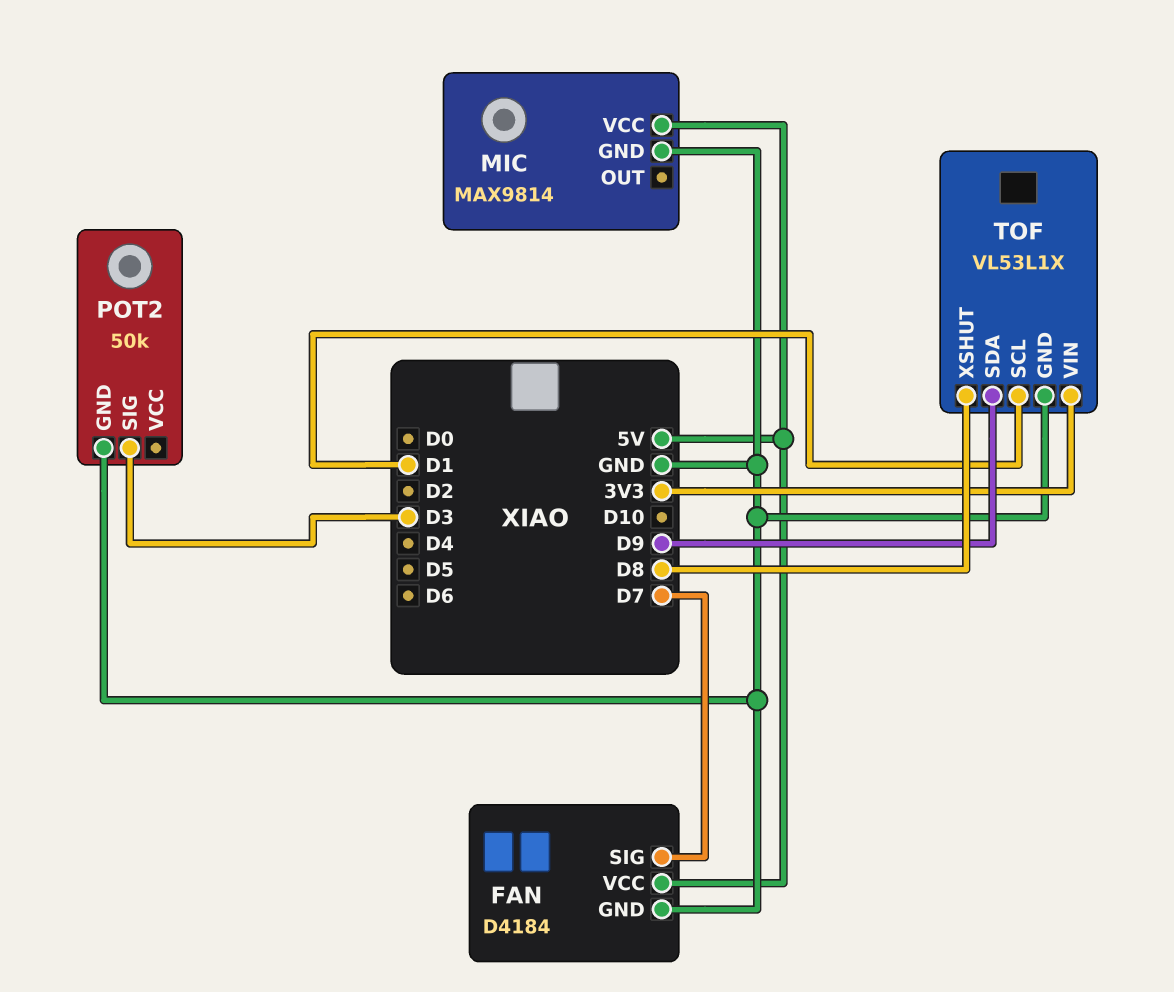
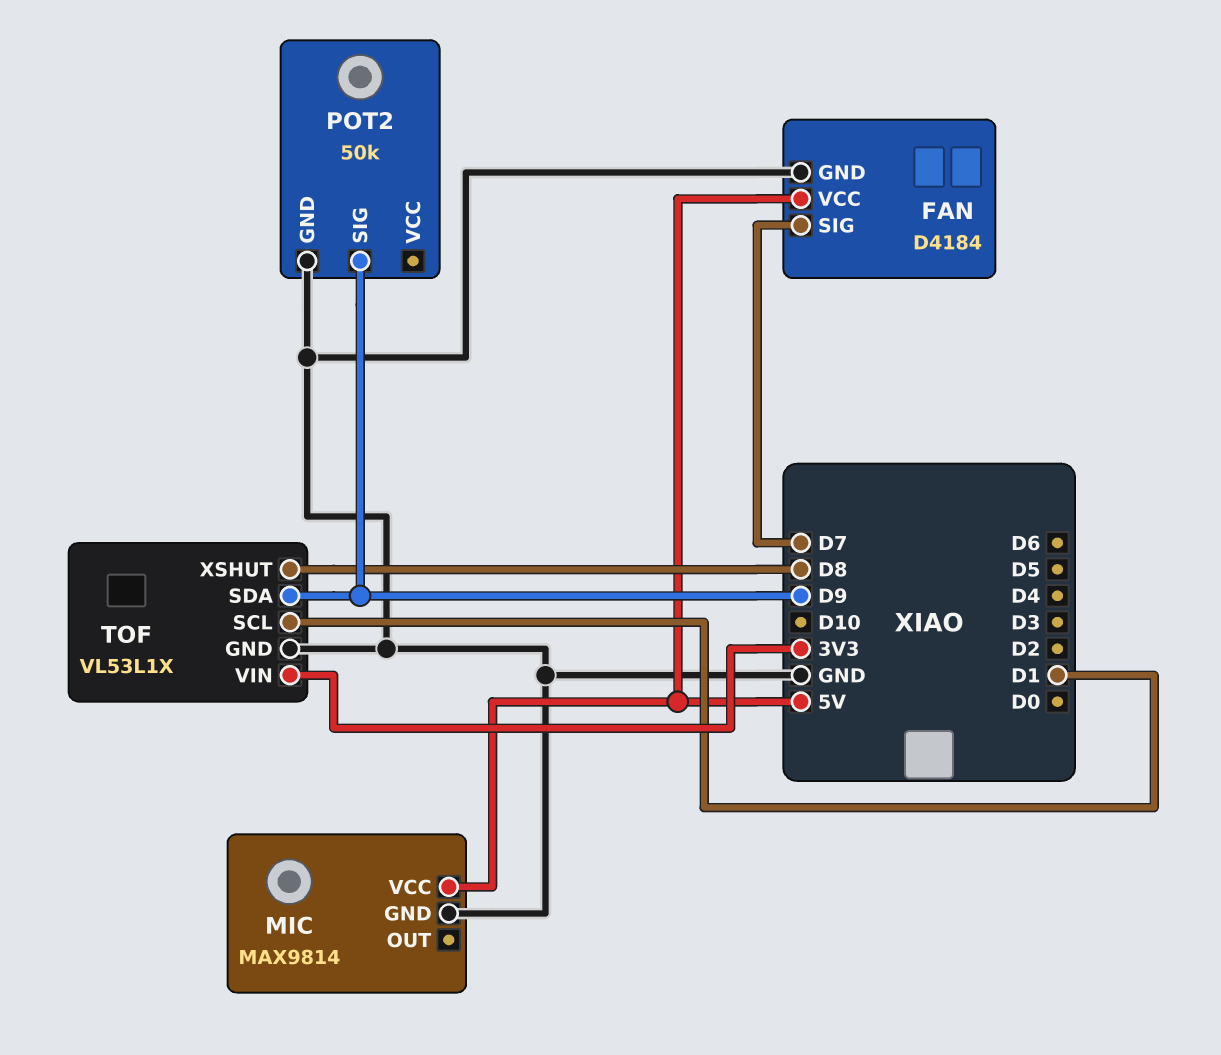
POT2 pin SIG: D3 -> D9

